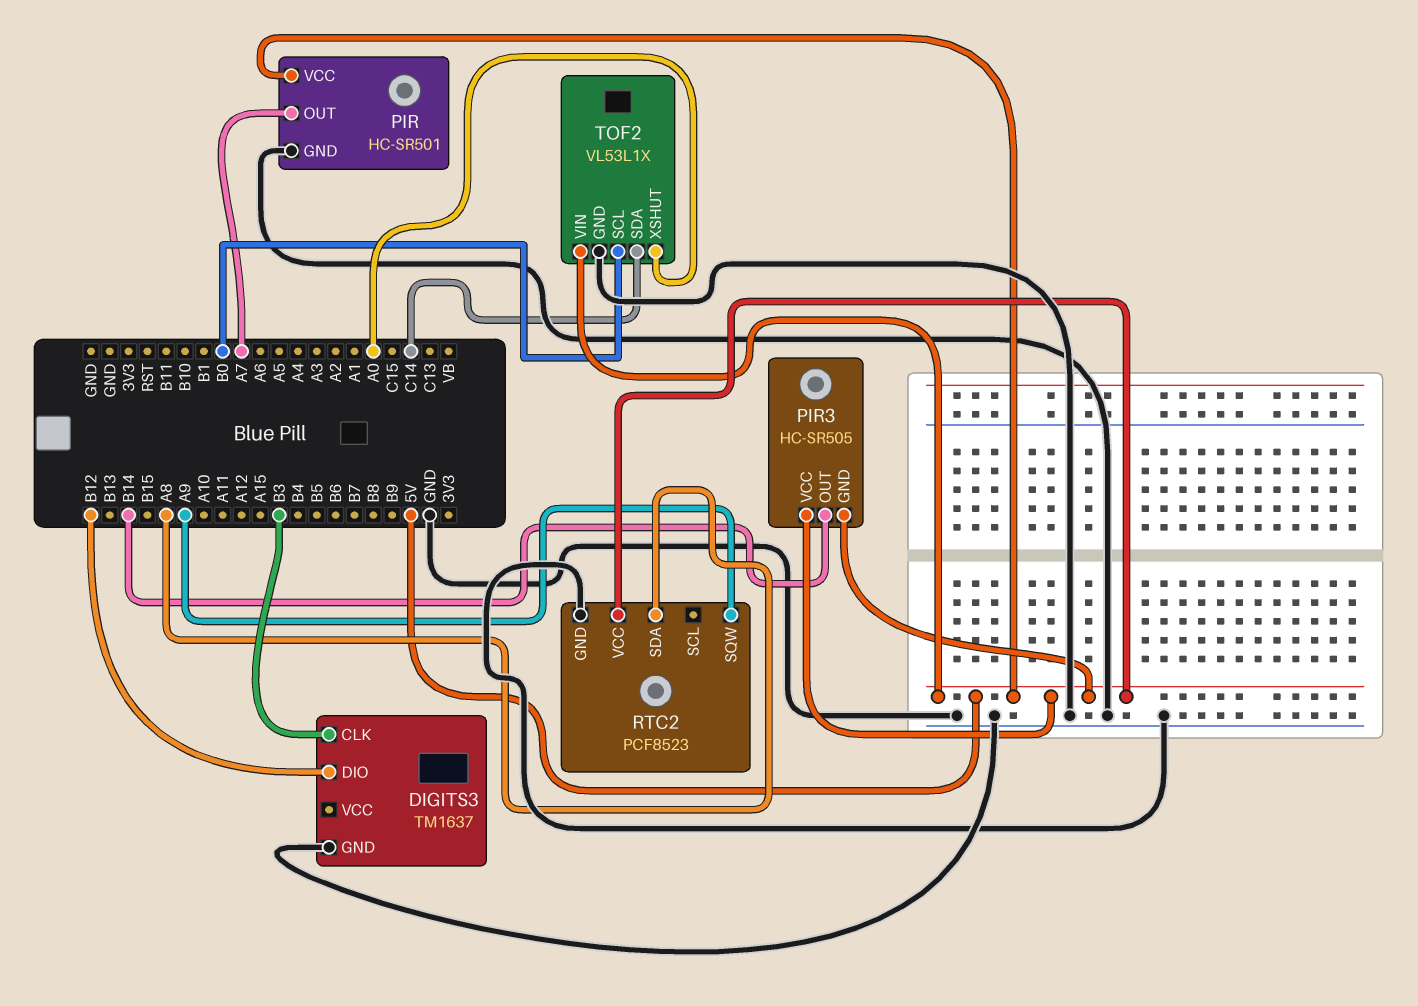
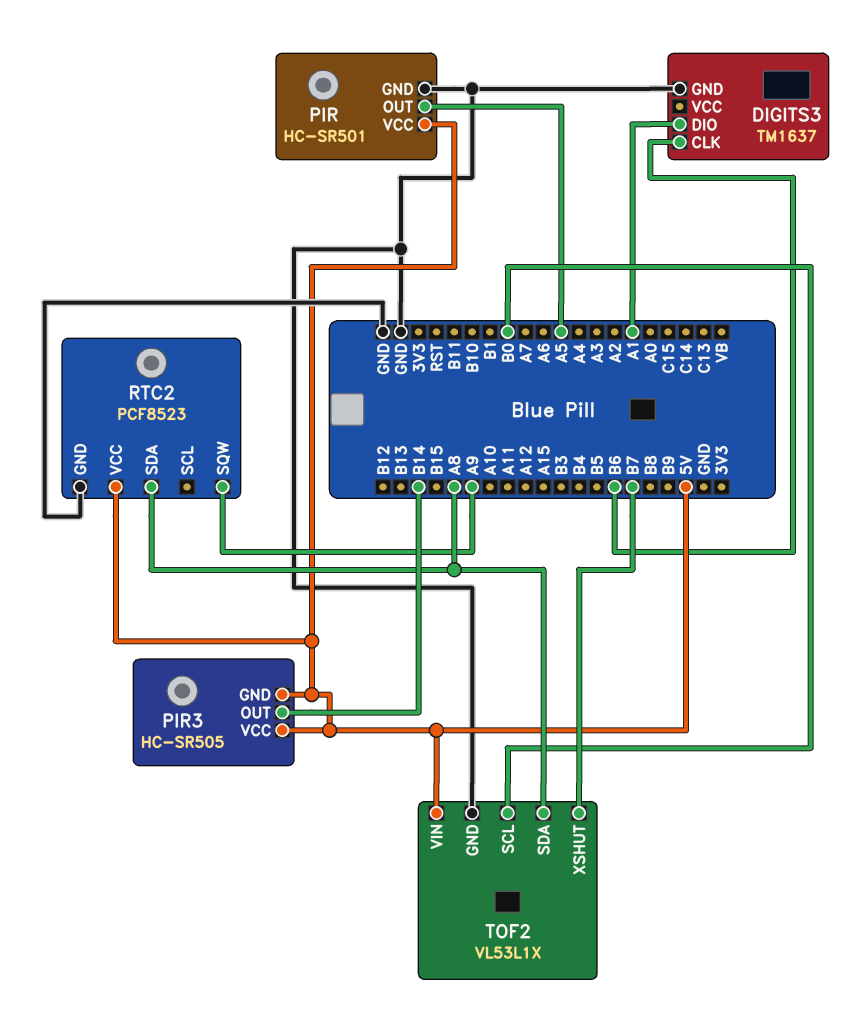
DIGITS3 pin CLK: B3 -> B6
DIGITS3 pin DIO: B12 -> A1
PIR pin OUT: A7 -> A5
TOF2 pin SDA: C14 -> A8
TOF2 pin XSHUT: A0 -> B7

